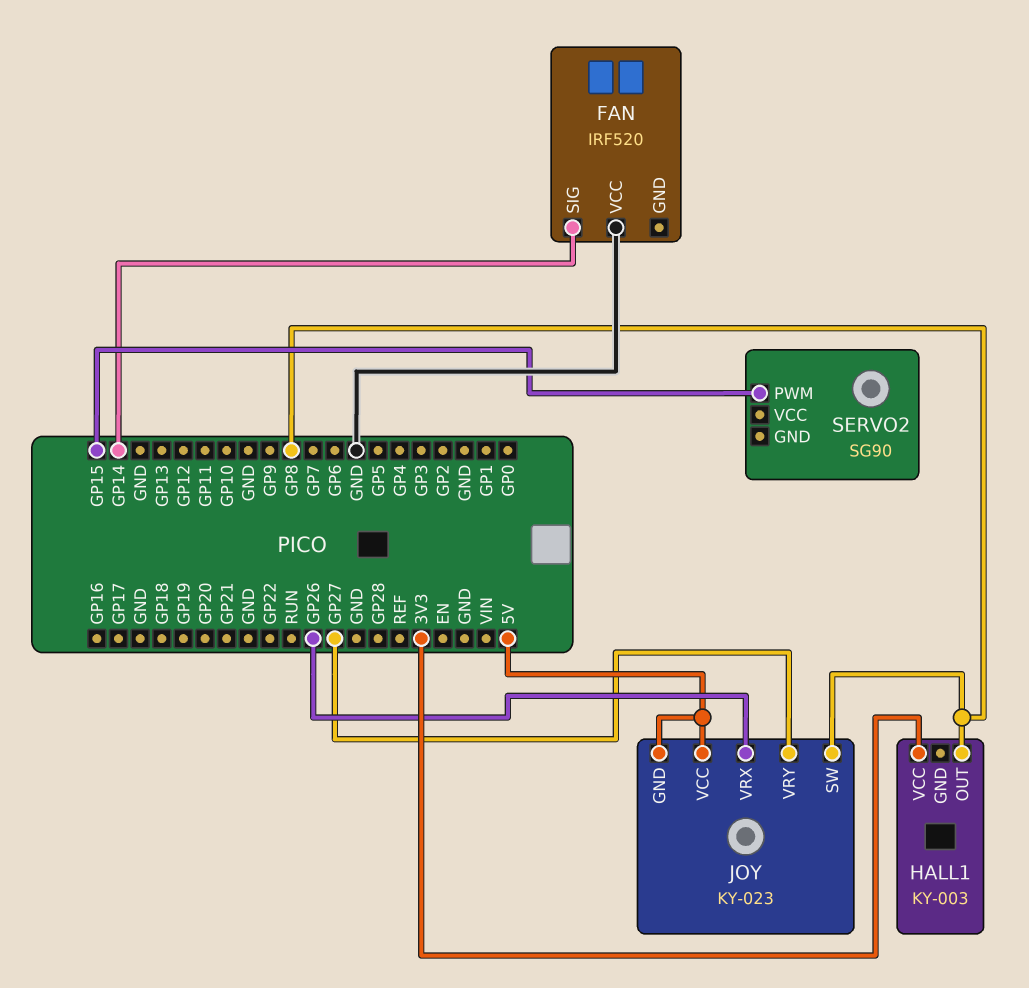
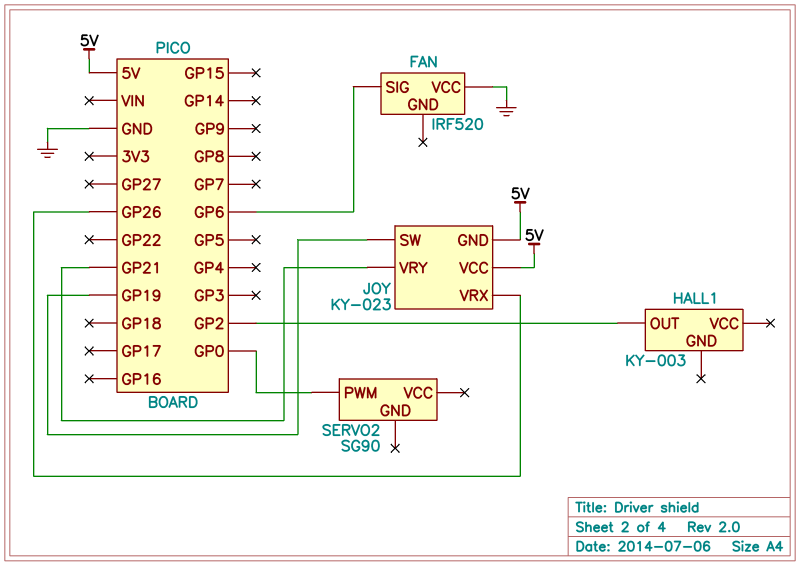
FAN pin SIG: GP14 -> GP6
HALL1 pin OUT: GP8 -> GP2
HALL1 pin VCC: 3V3 -> none
JOY pin SW: GP8 -> GP19
JOY pin VRY: GP27 -> GP21
SERVO2 pin PWM: GP15 -> GP0

